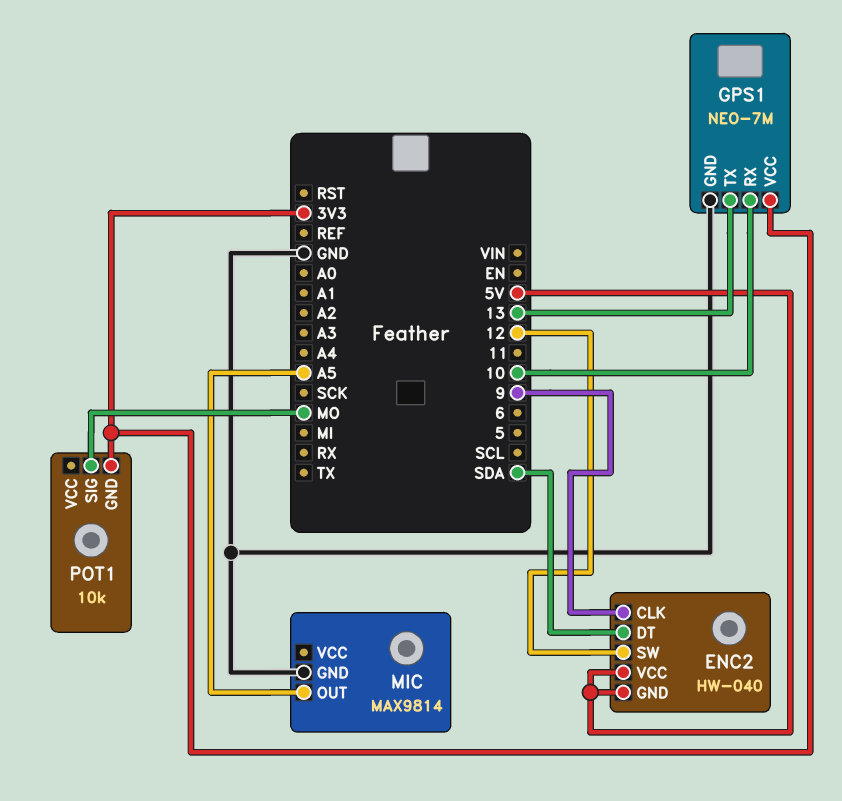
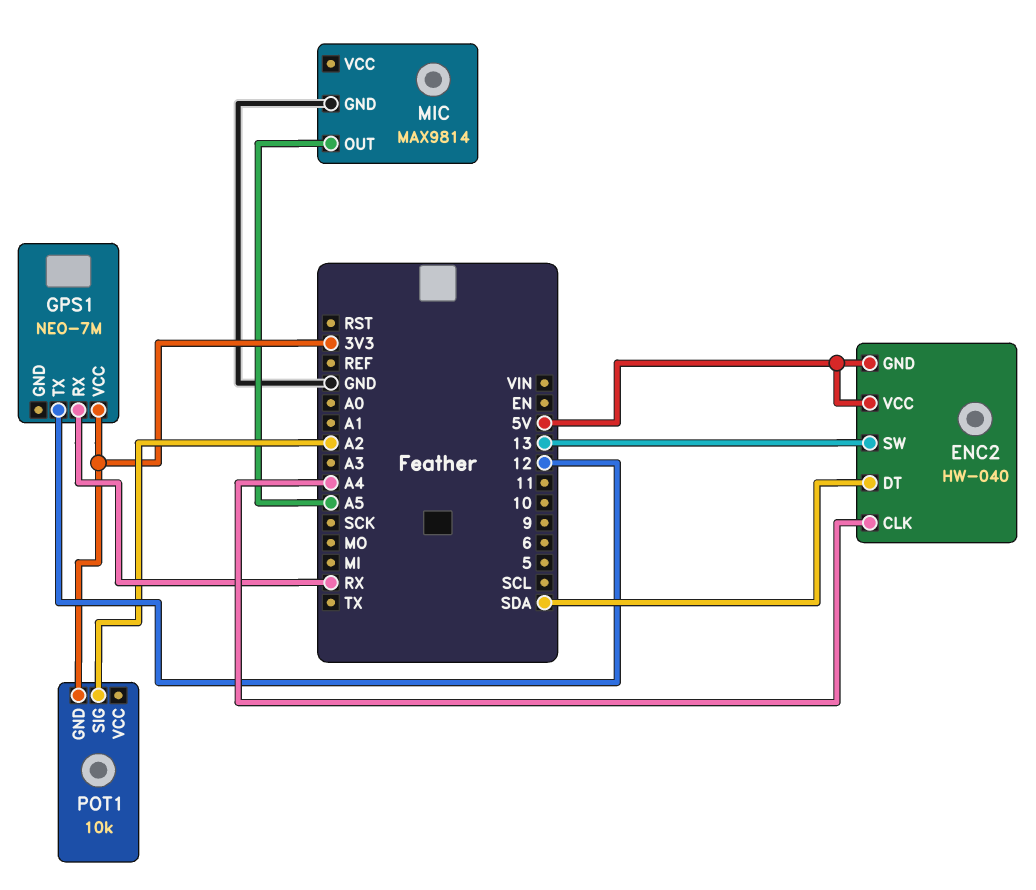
ENC2 pin CLK: 9 -> A4
ENC2 pin SW: 12 -> 13
GPS1 pin GND: GND -> none
GPS1 pin RX: 10 -> RX
GPS1 pin TX: 13 -> 12
POT1 pin SIG: MO -> A2

